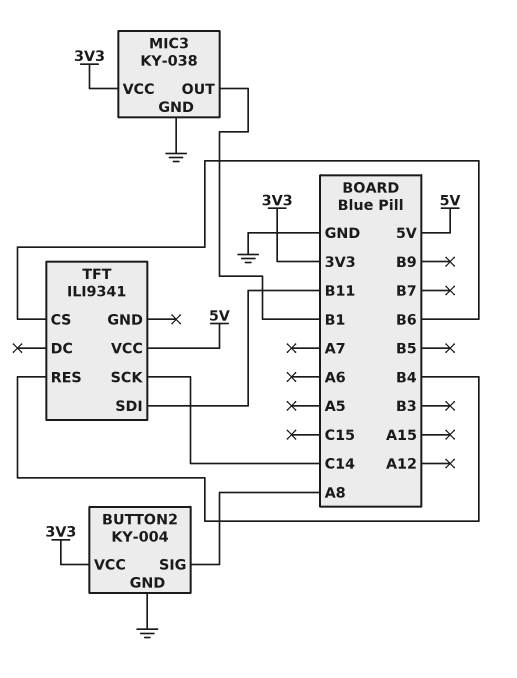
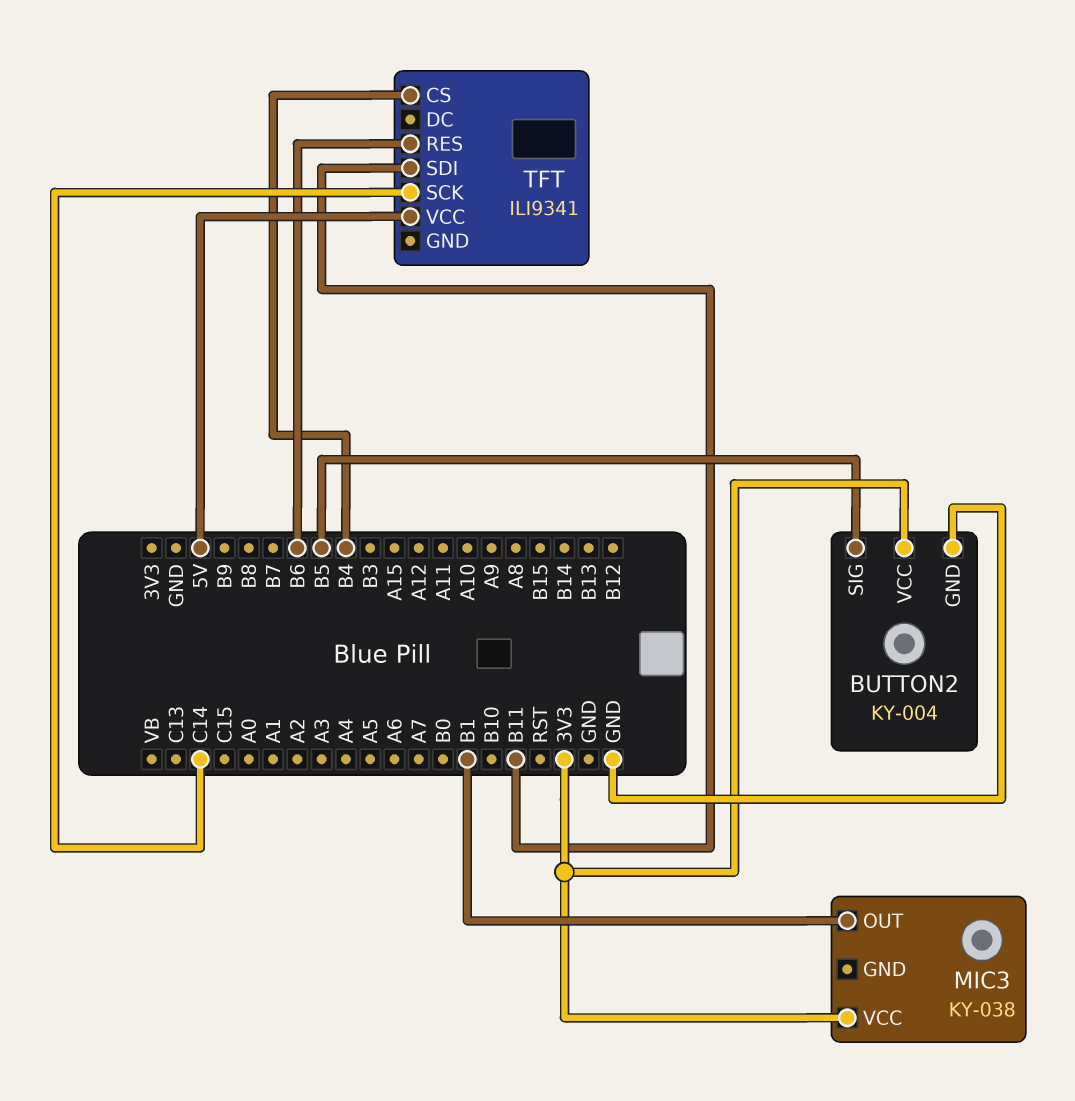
BUTTON2 pin SIG: A8 -> B5
MIC3 pin GND: GND -> none
TFT pin CS: B6 -> B4
TFT pin RES: B4 -> B6

